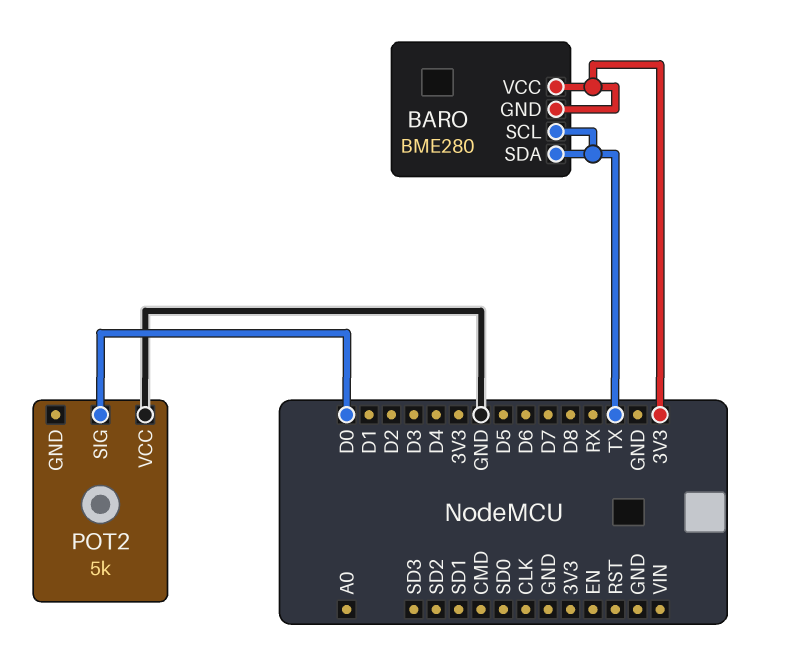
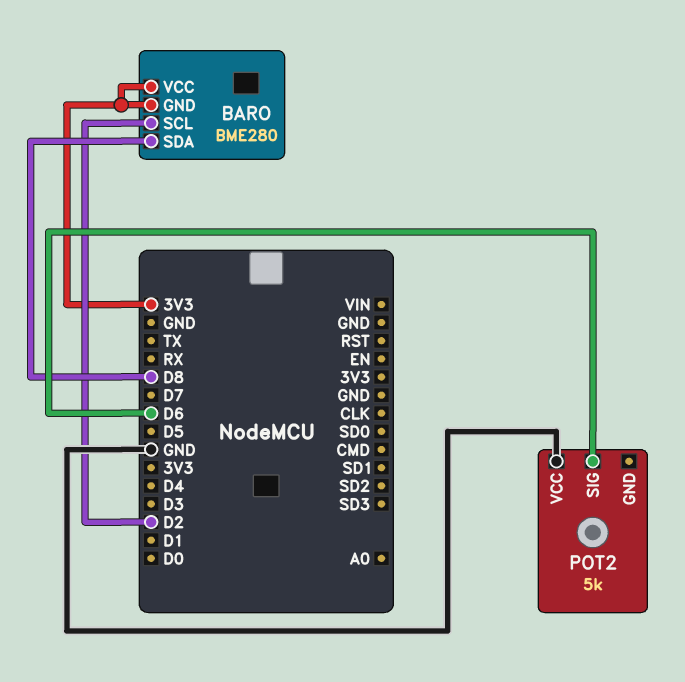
BARO pin SCL: TX -> D2
BARO pin SDA: TX -> D8
POT2 pin SIG: D0 -> D6

